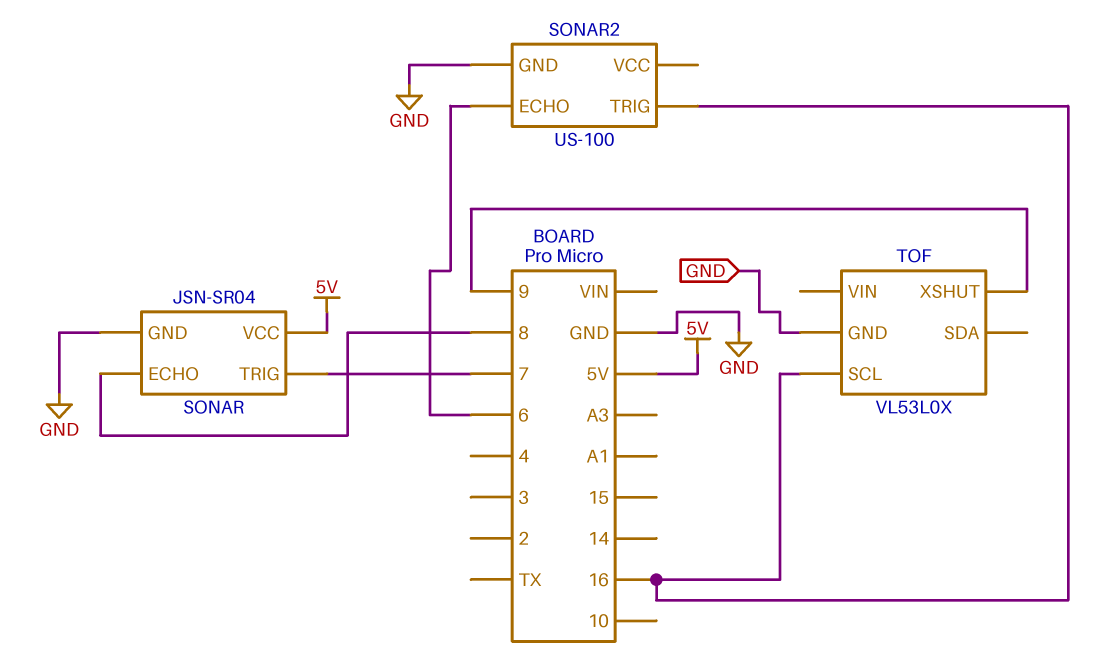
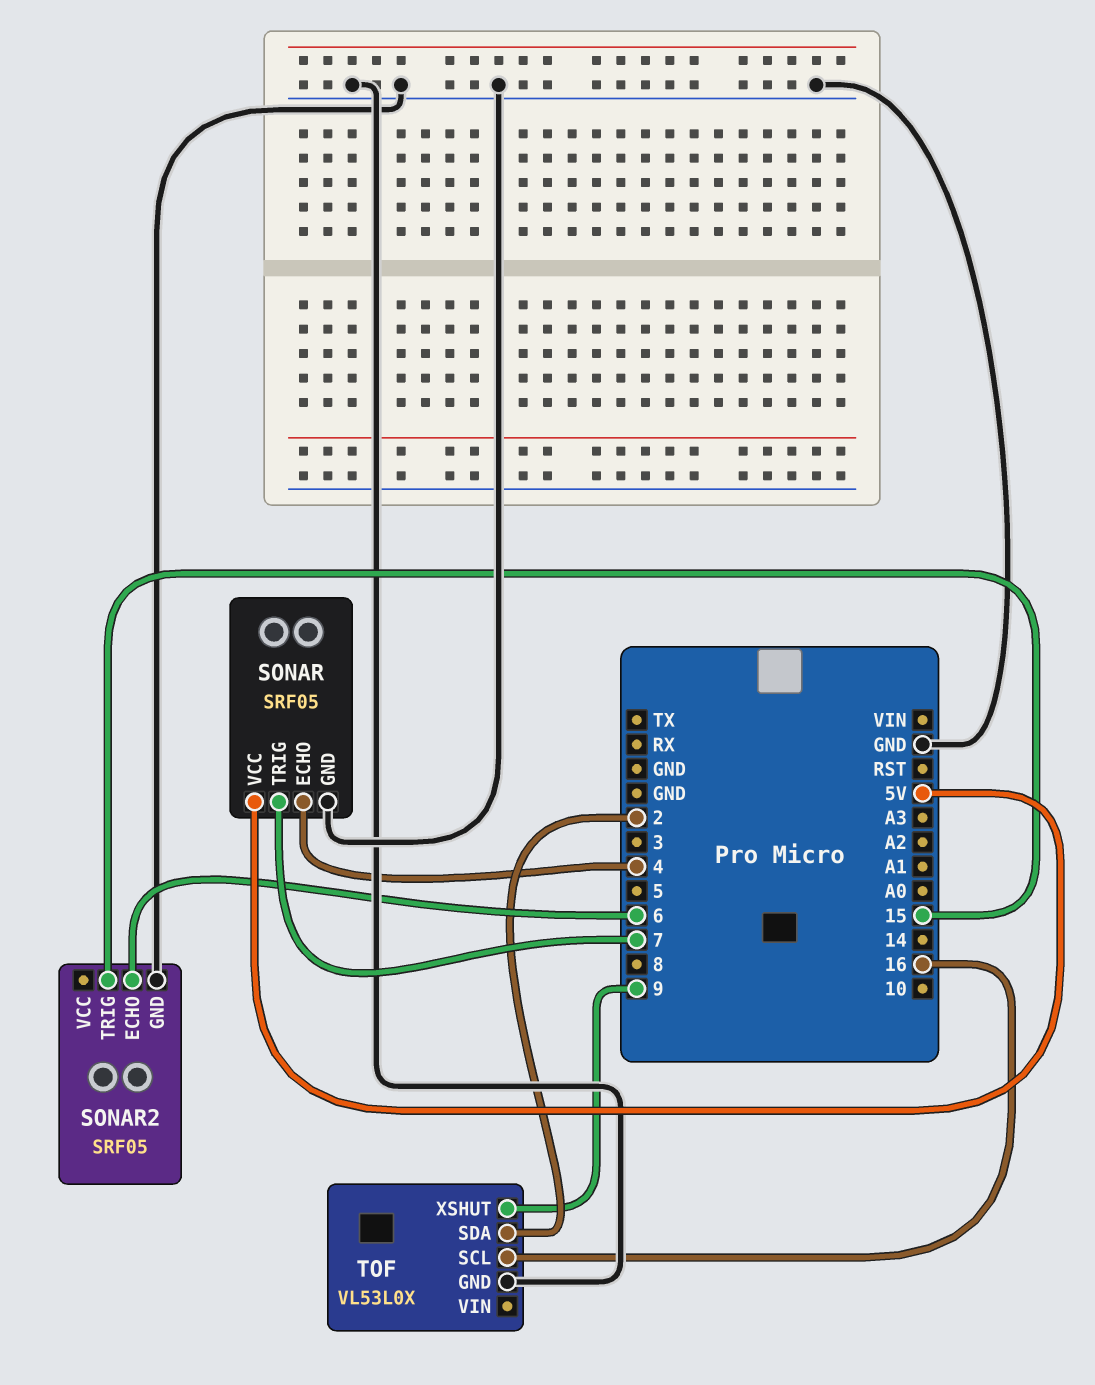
SONAR: JSN-SR04 -> SRF05
SONAR pin ECHO: 8 -> 4
SONAR2: US-100 -> SRF05
SONAR2 pin TRIG: 16 -> 15
TOF pin SDA: none -> 2

